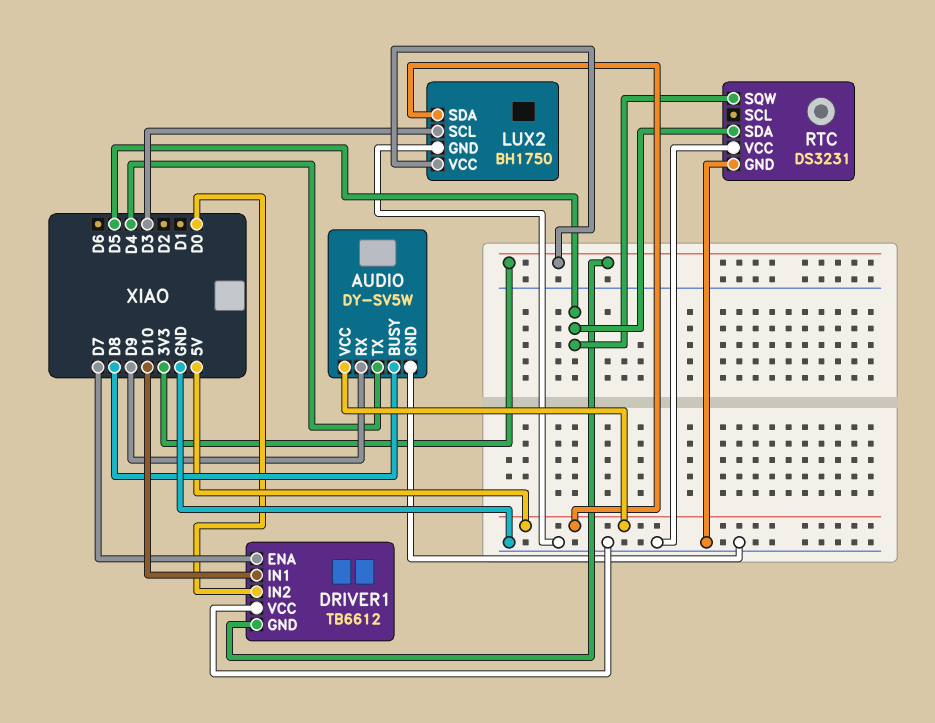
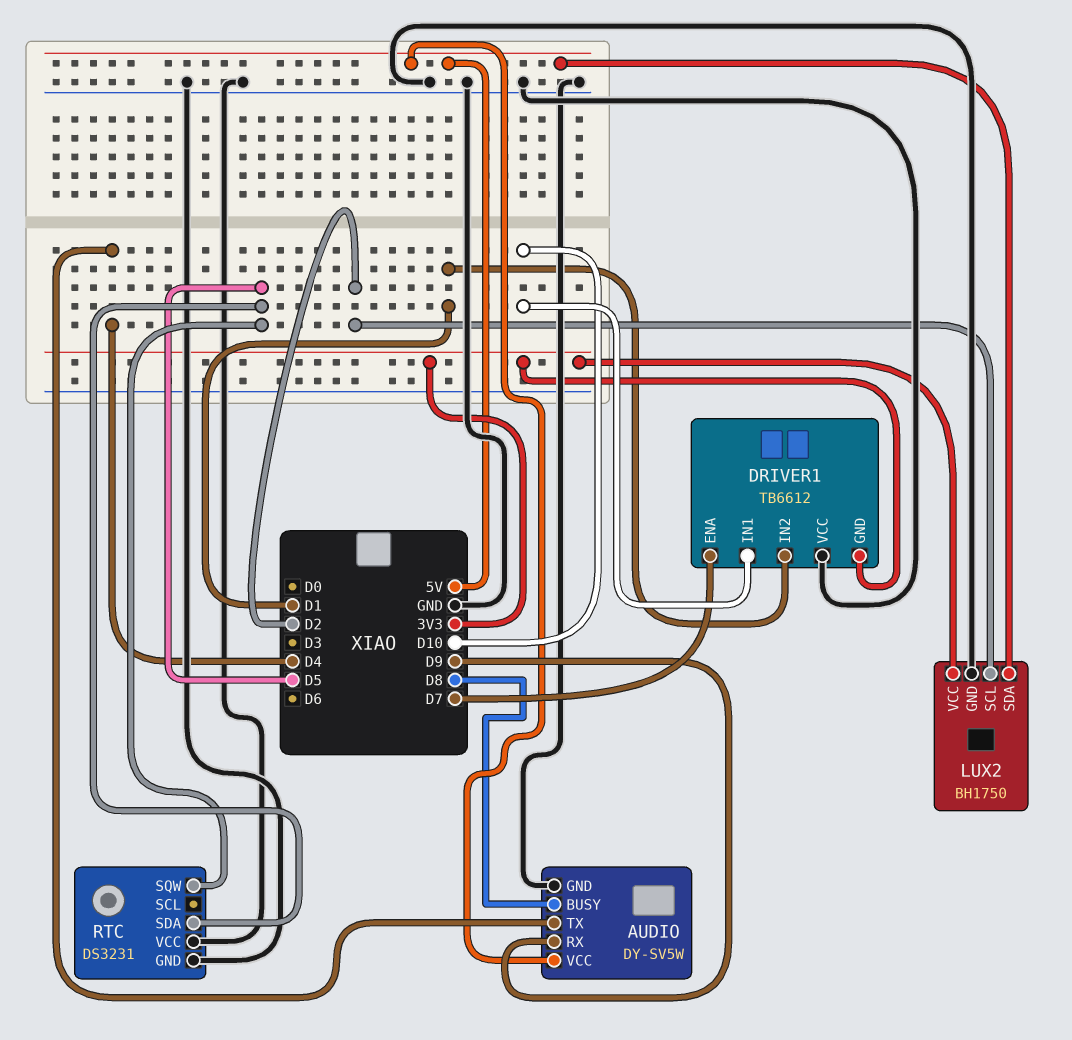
DRIVER1 pin IN2: D0 -> D1
LUX2 pin SCL: D3 -> D2

